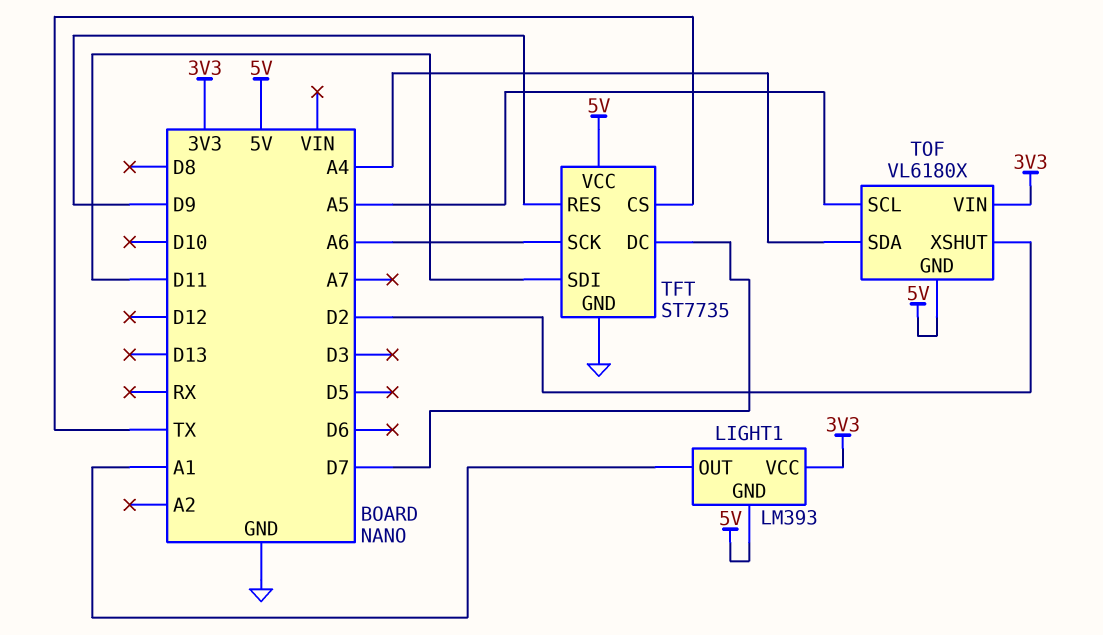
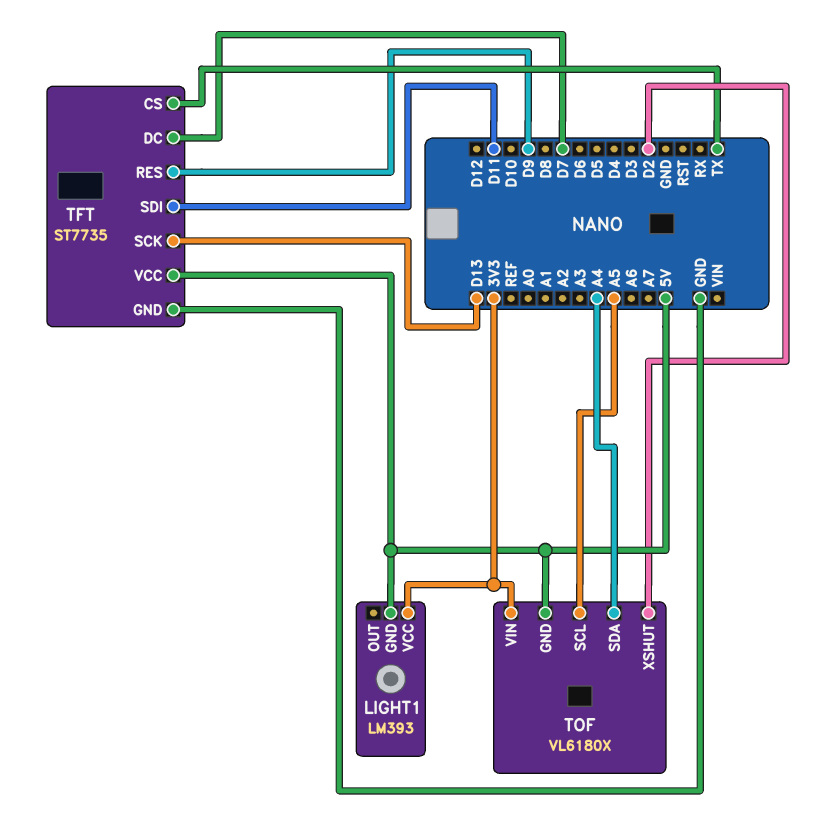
LIGHT1 pin OUT: A1 -> none
TFT pin SCK: A6 -> D13

